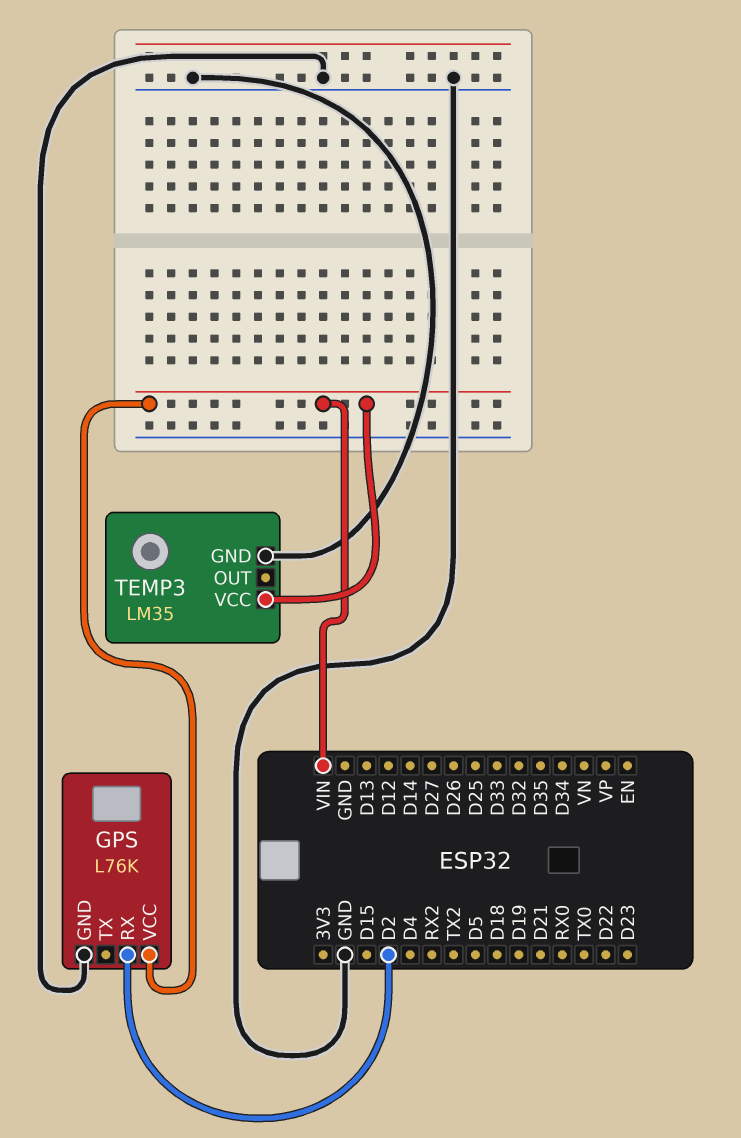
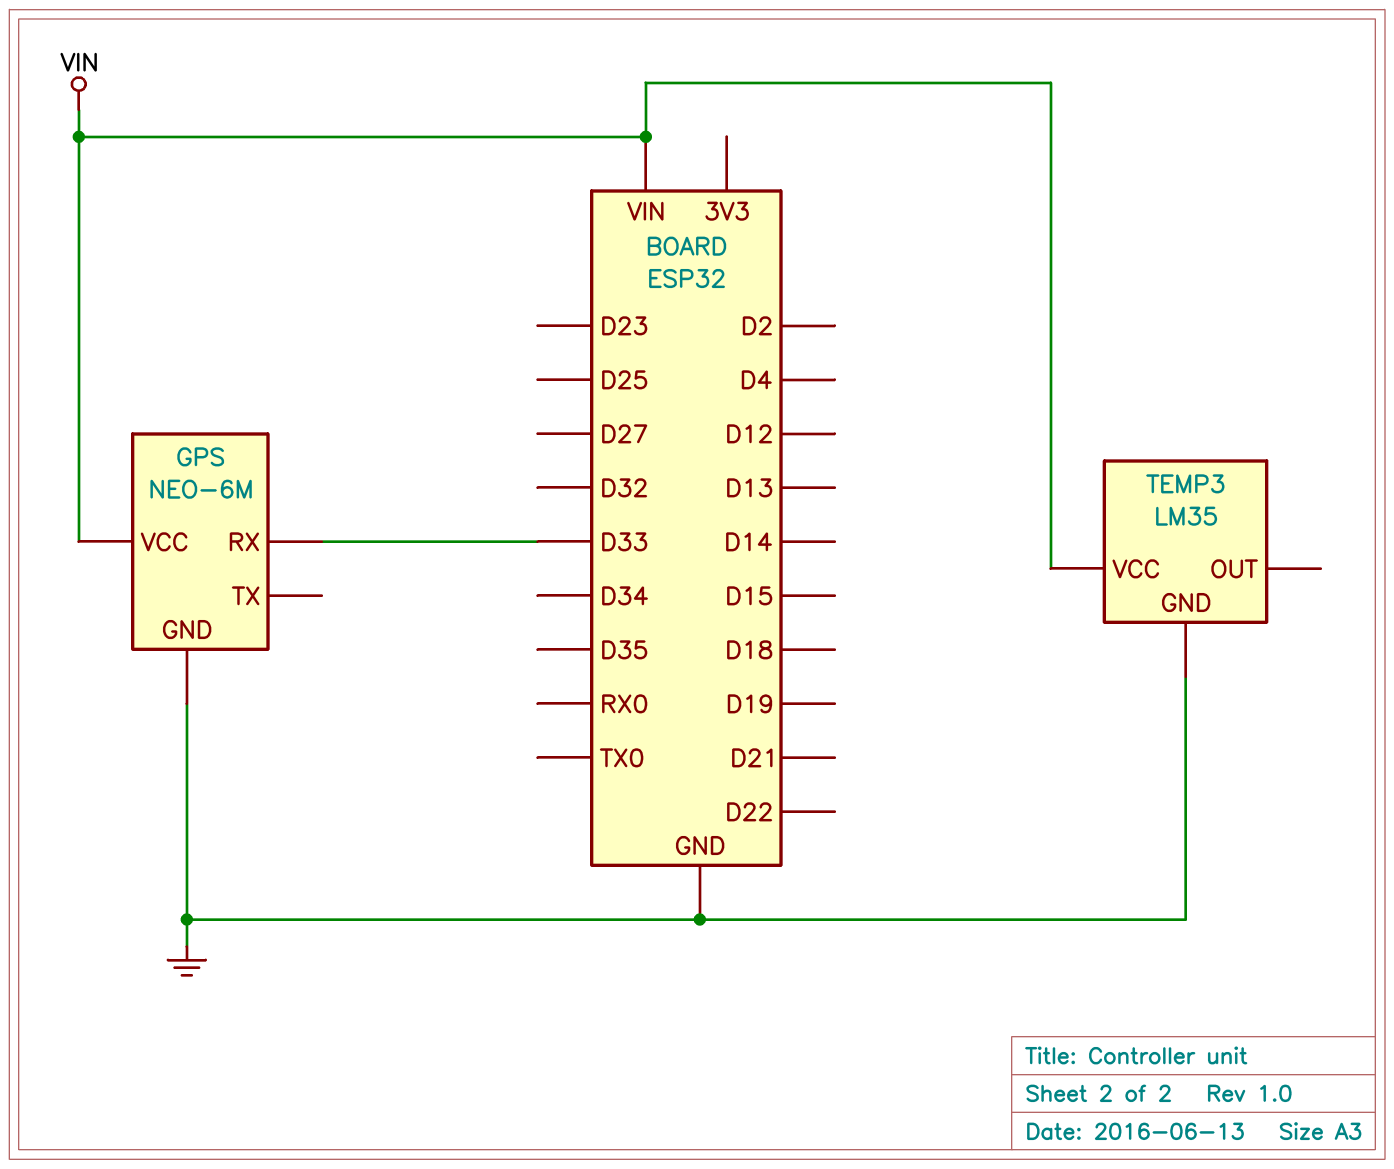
GPS: L76K -> NEO-6M
GPS pin RX: D2 -> D33

